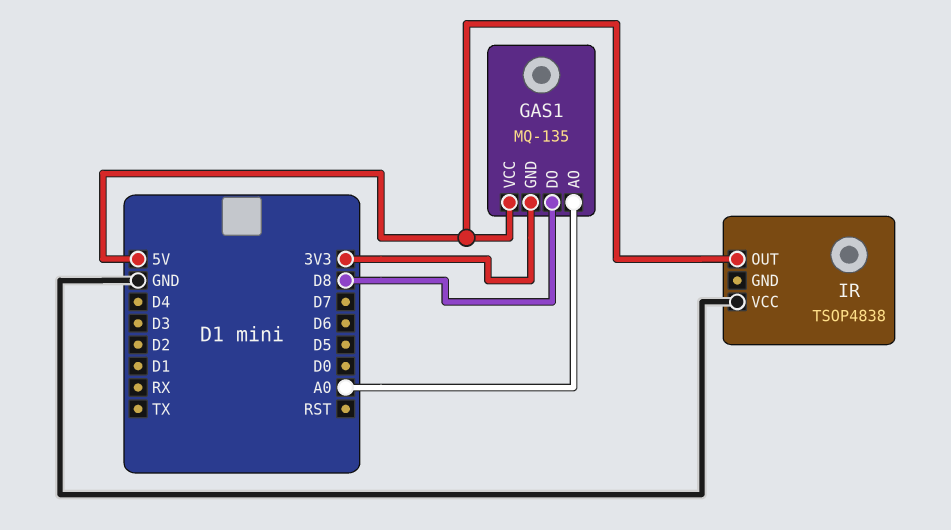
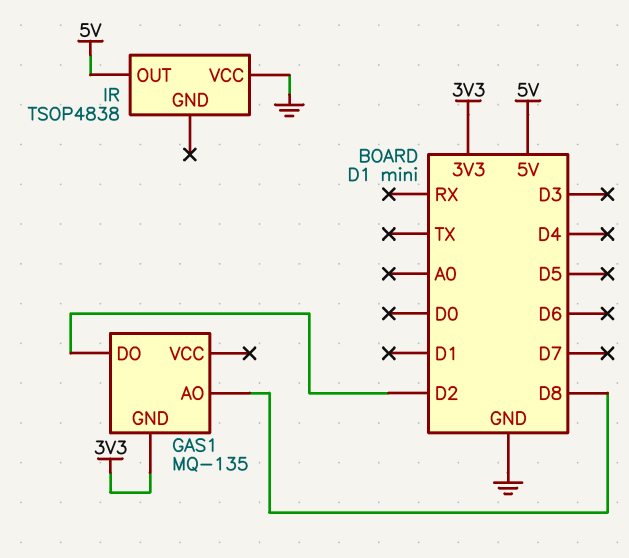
GAS1 pin AO: A0 -> D8
GAS1 pin DO: D8 -> D2
GAS1 pin VCC: 5V -> none

